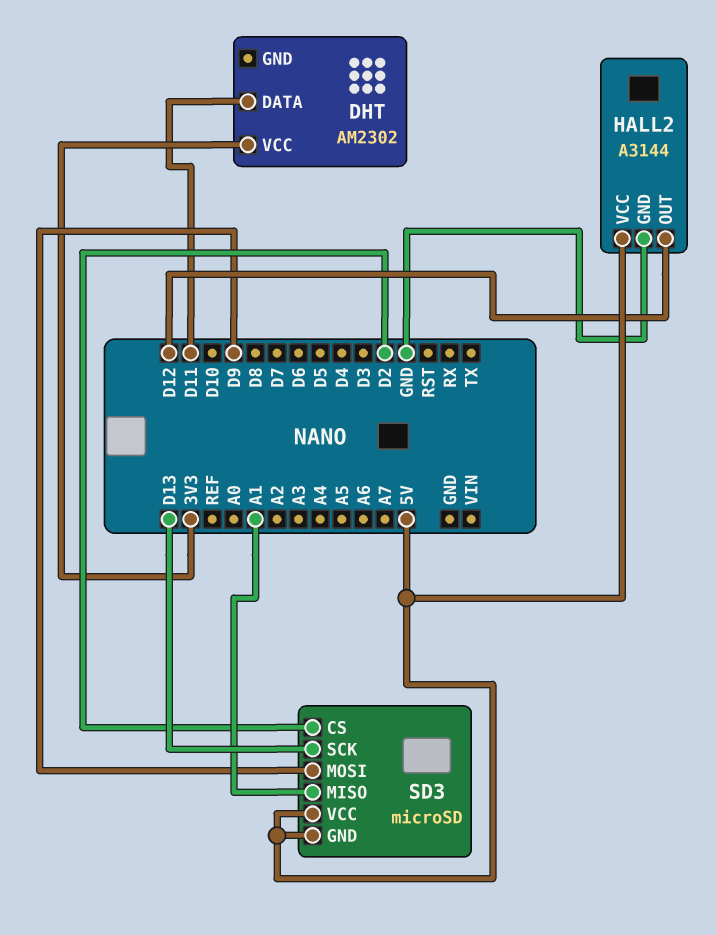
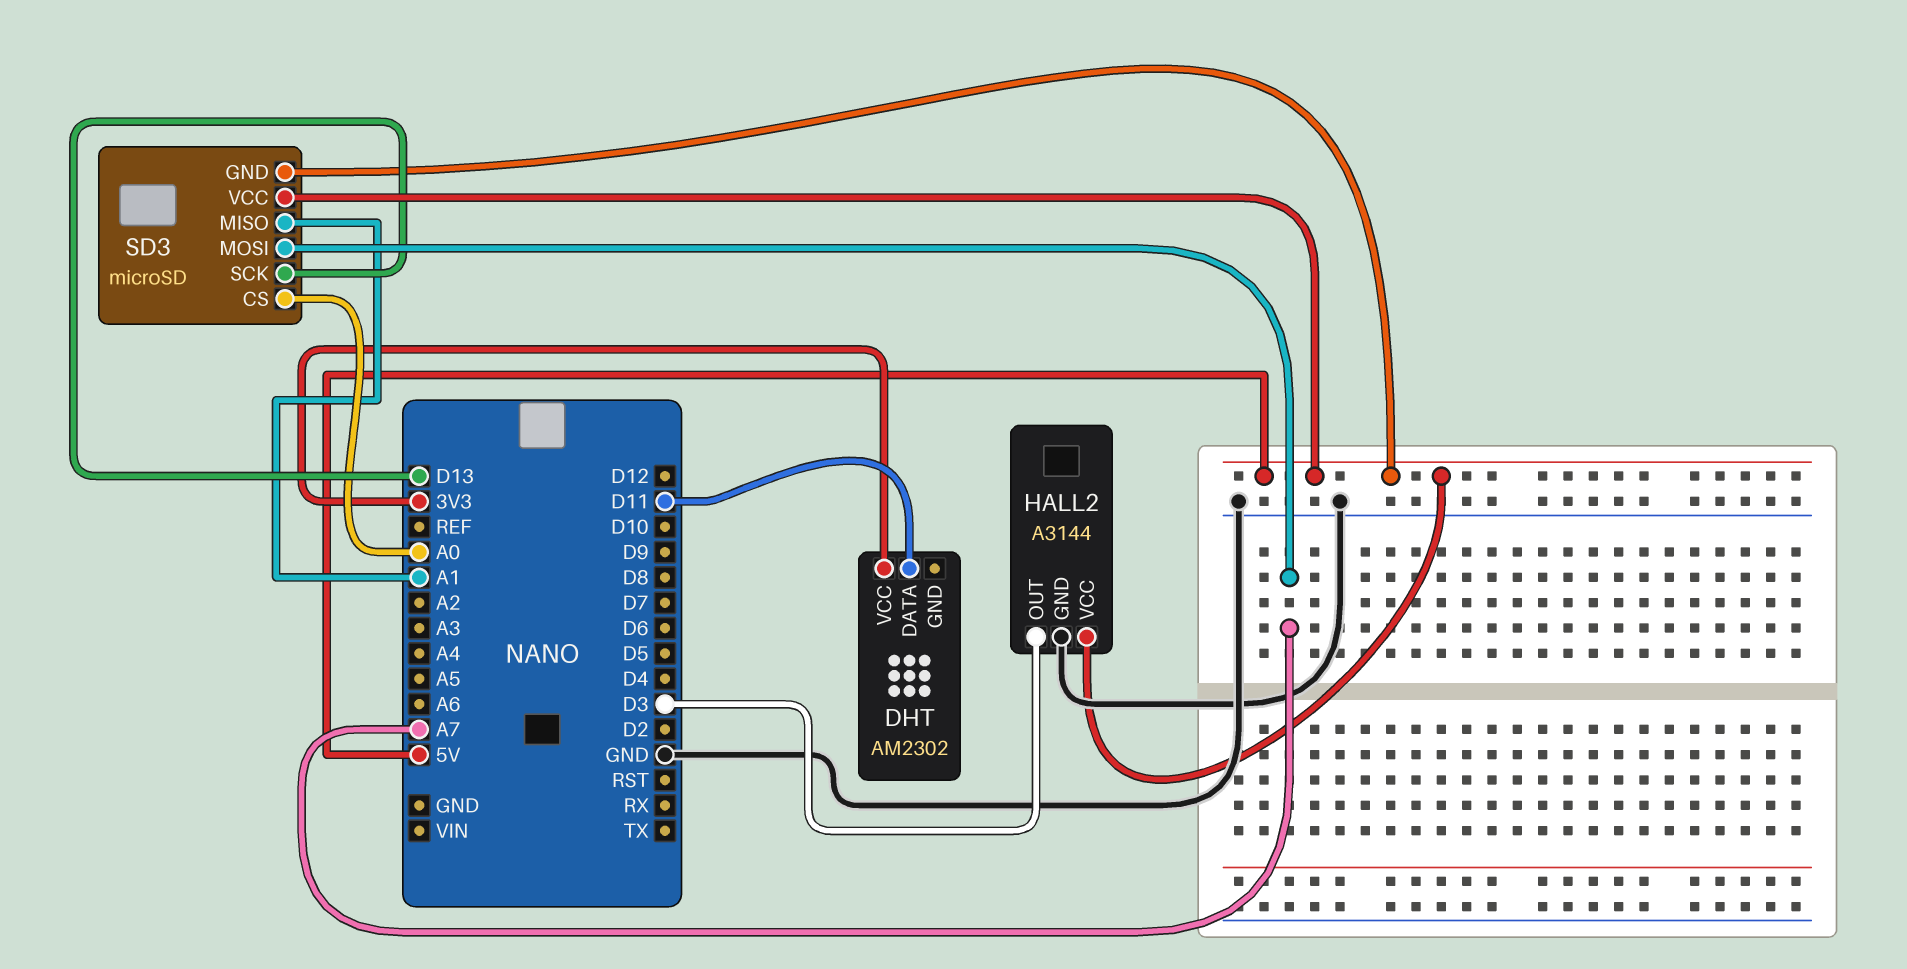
HALL2 pin OUT: D12 -> D3
SD3 pin CS: D2 -> A0
SD3 pin MOSI: D9 -> A7

